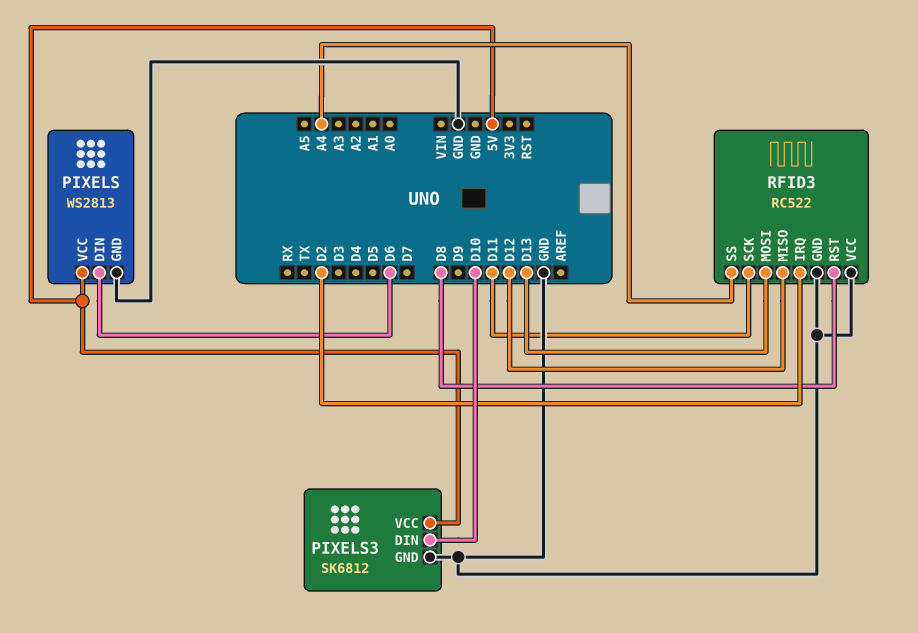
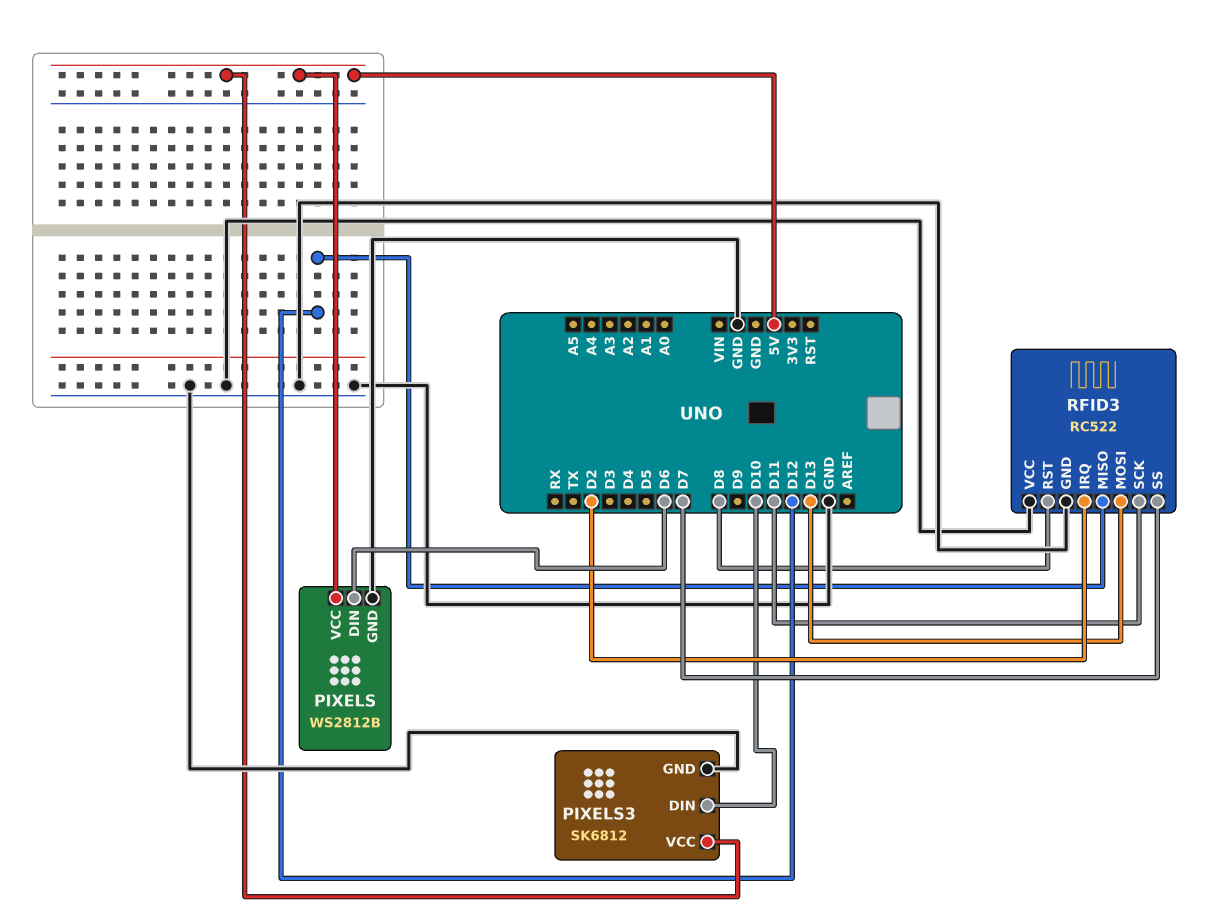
PIXELS: WS2813 -> WS2812B
RFID3 pin SS: A4 -> D7

